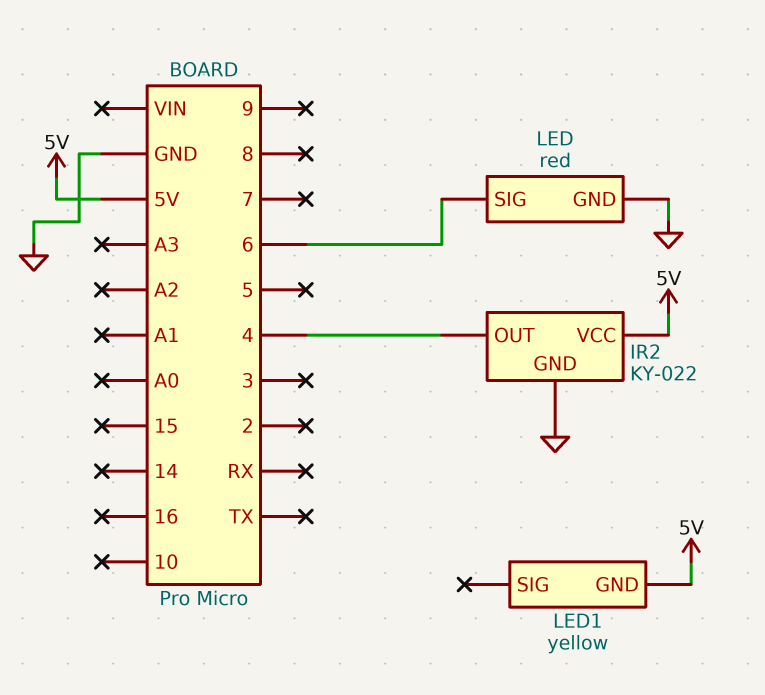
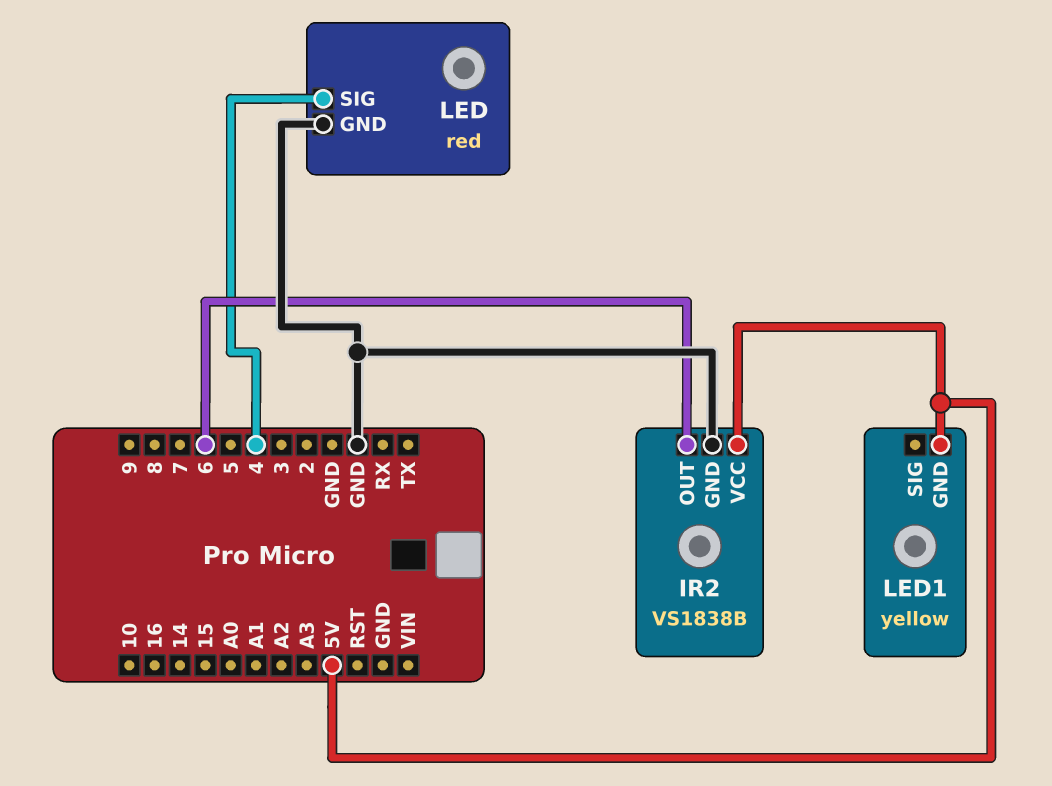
IR2: KY-022 -> VS1838B
IR2 pin OUT: 4 -> 6
LED pin SIG: 6 -> 4

